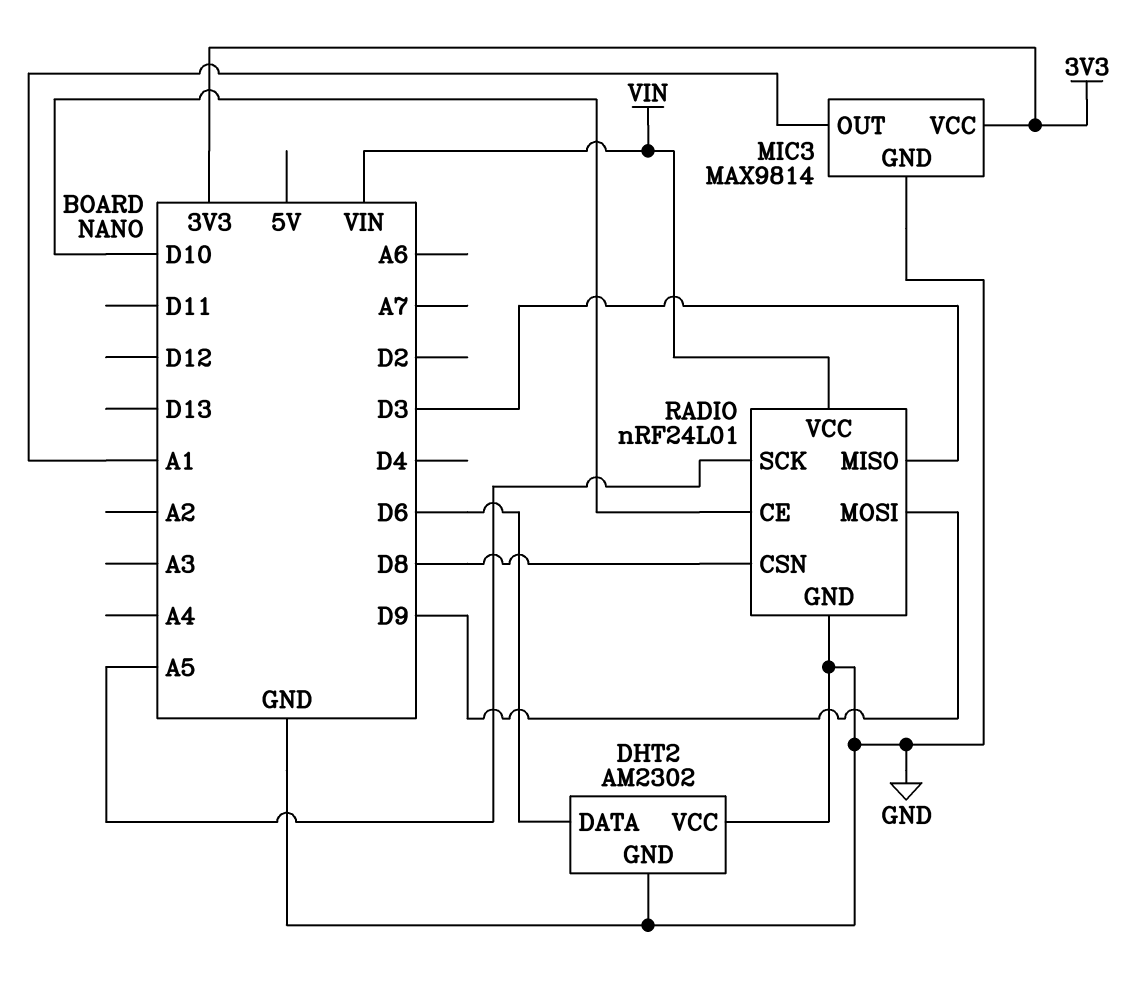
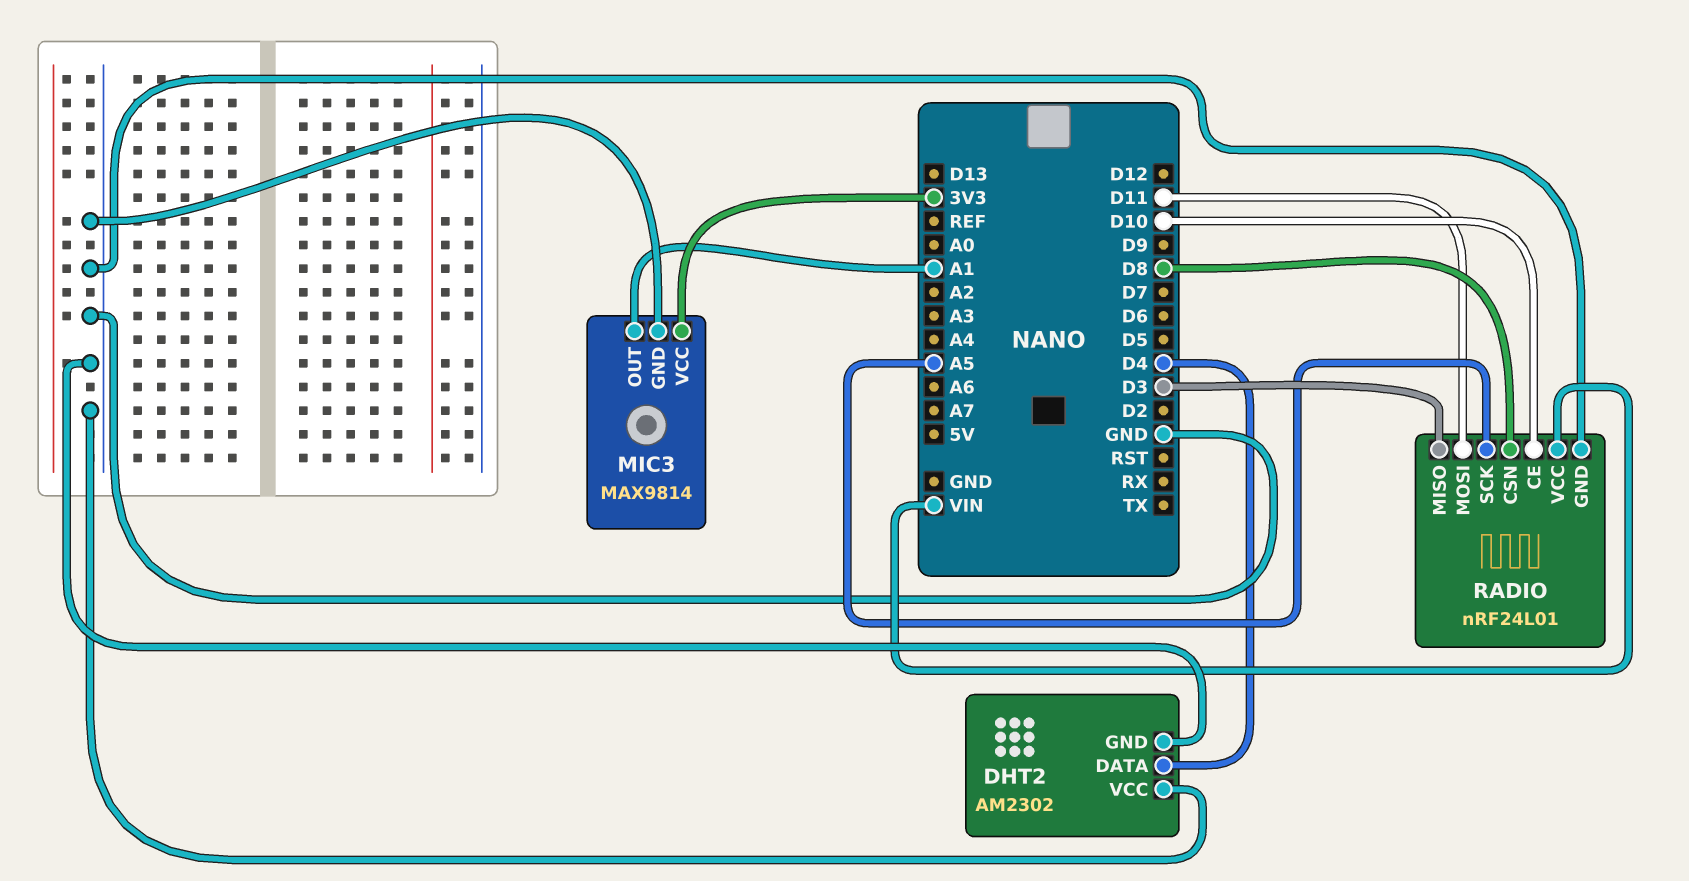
DHT2 pin DATA: D6 -> D4
RADIO pin MOSI: D9 -> D11

